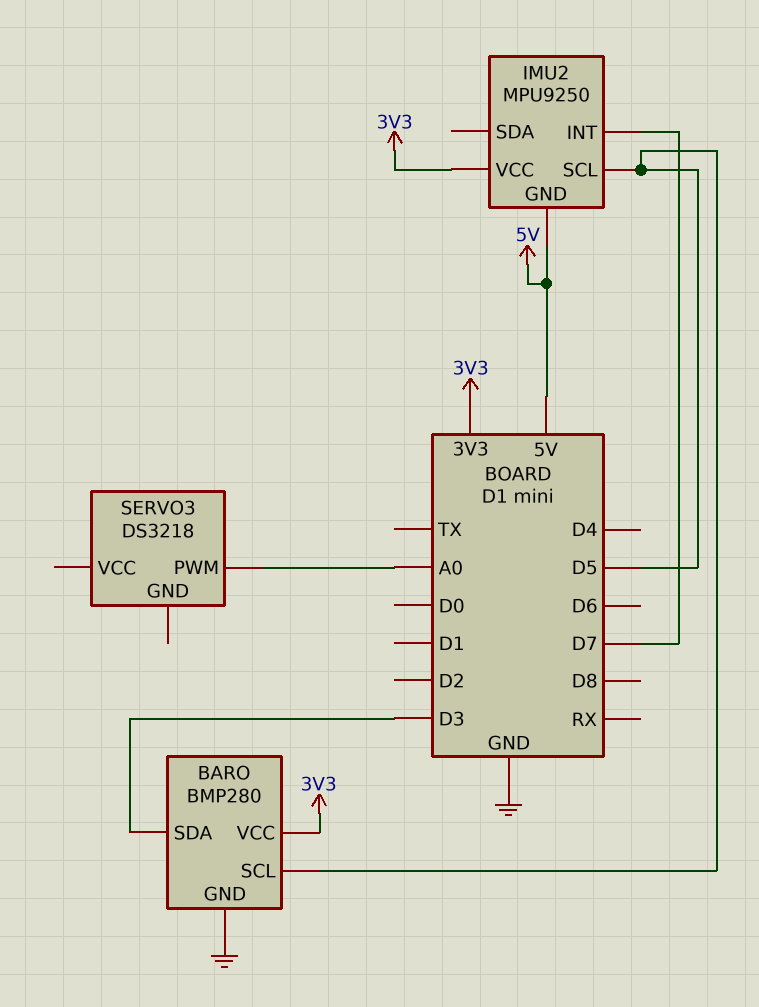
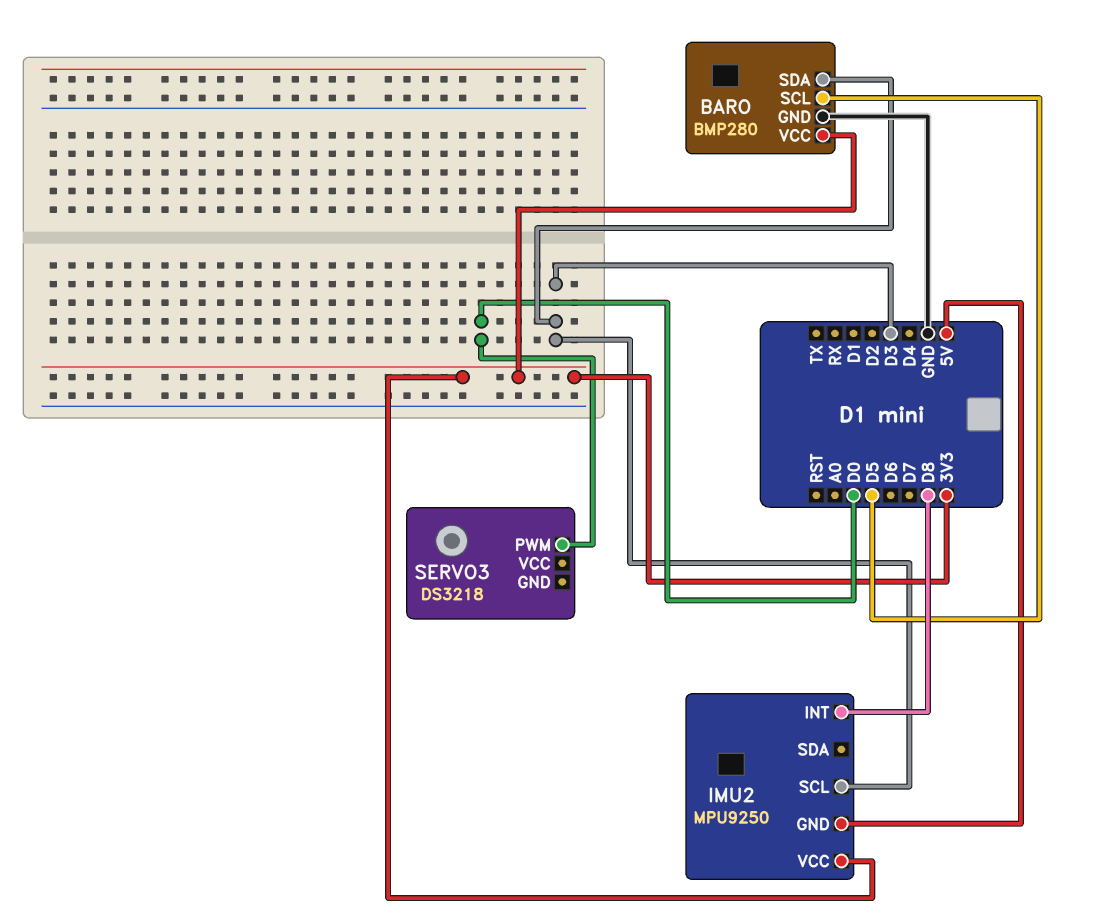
IMU2 pin INT: D7 -> D8
IMU2 pin SCL: D5 -> D3
SERVO3 pin PWM: A0 -> D0

